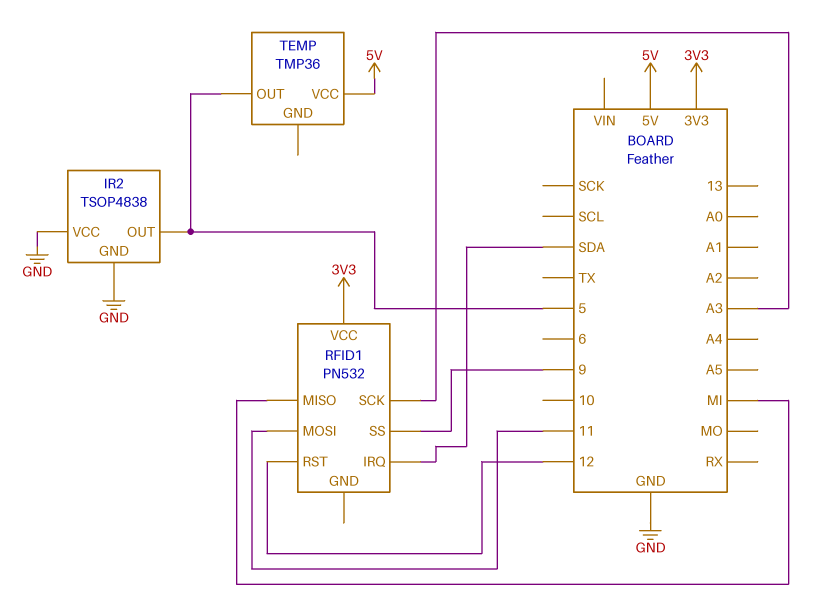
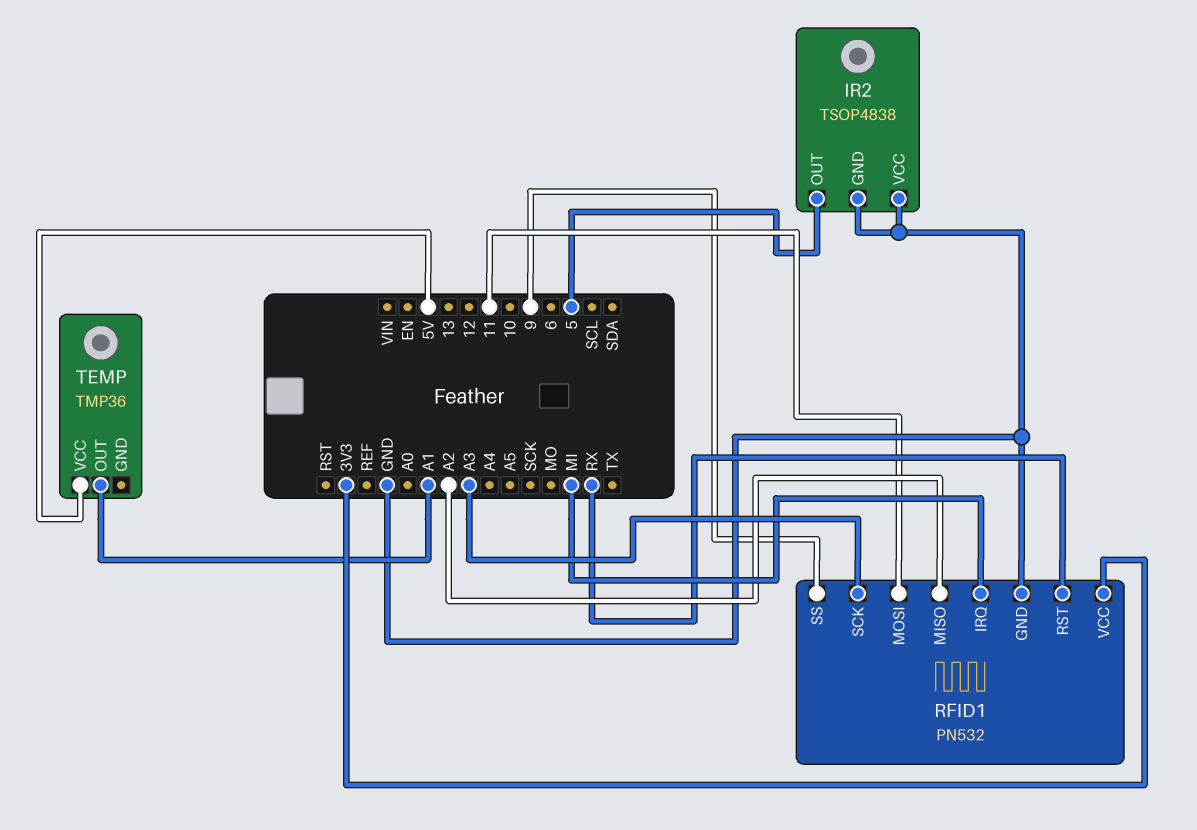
RFID1 pin GND: none -> GND
RFID1 pin IRQ: SDA -> MI
RFID1 pin MISO: MI -> A2
RFID1 pin RST: 12 -> RX
TEMP pin OUT: 5 -> A1

